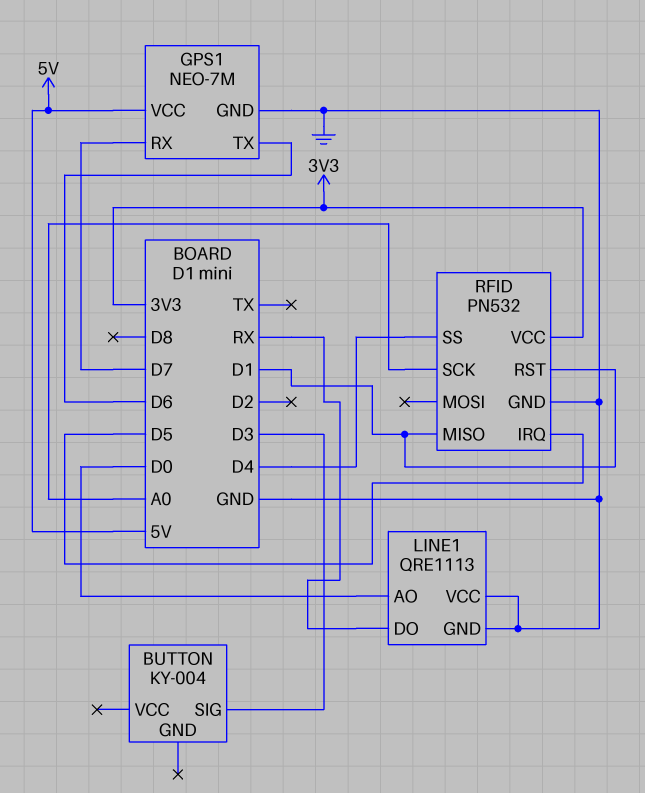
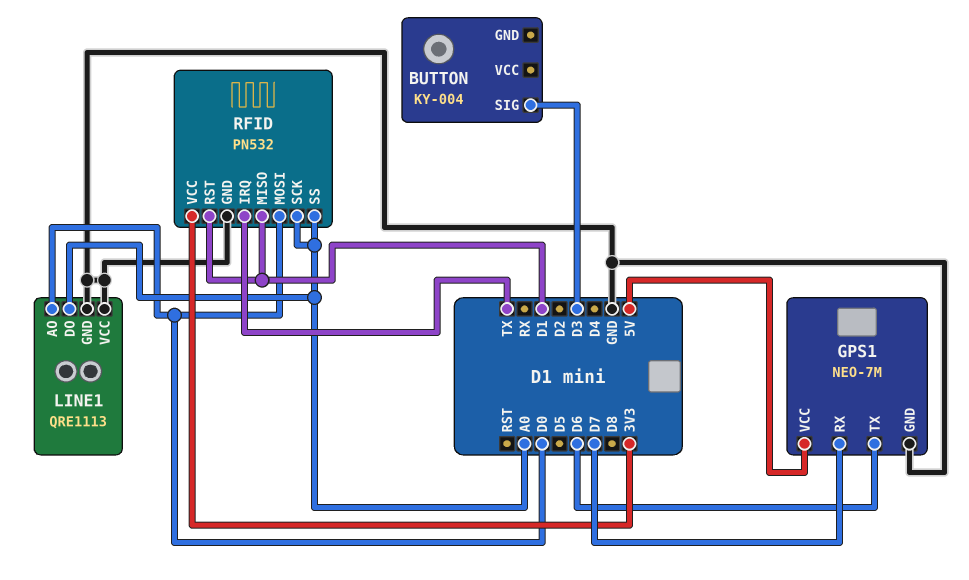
LINE1 pin DO: RX -> A0
RFID pin IRQ: D5 -> TX
RFID pin MOSI: none -> D0
RFID pin SS: D4 -> A0

